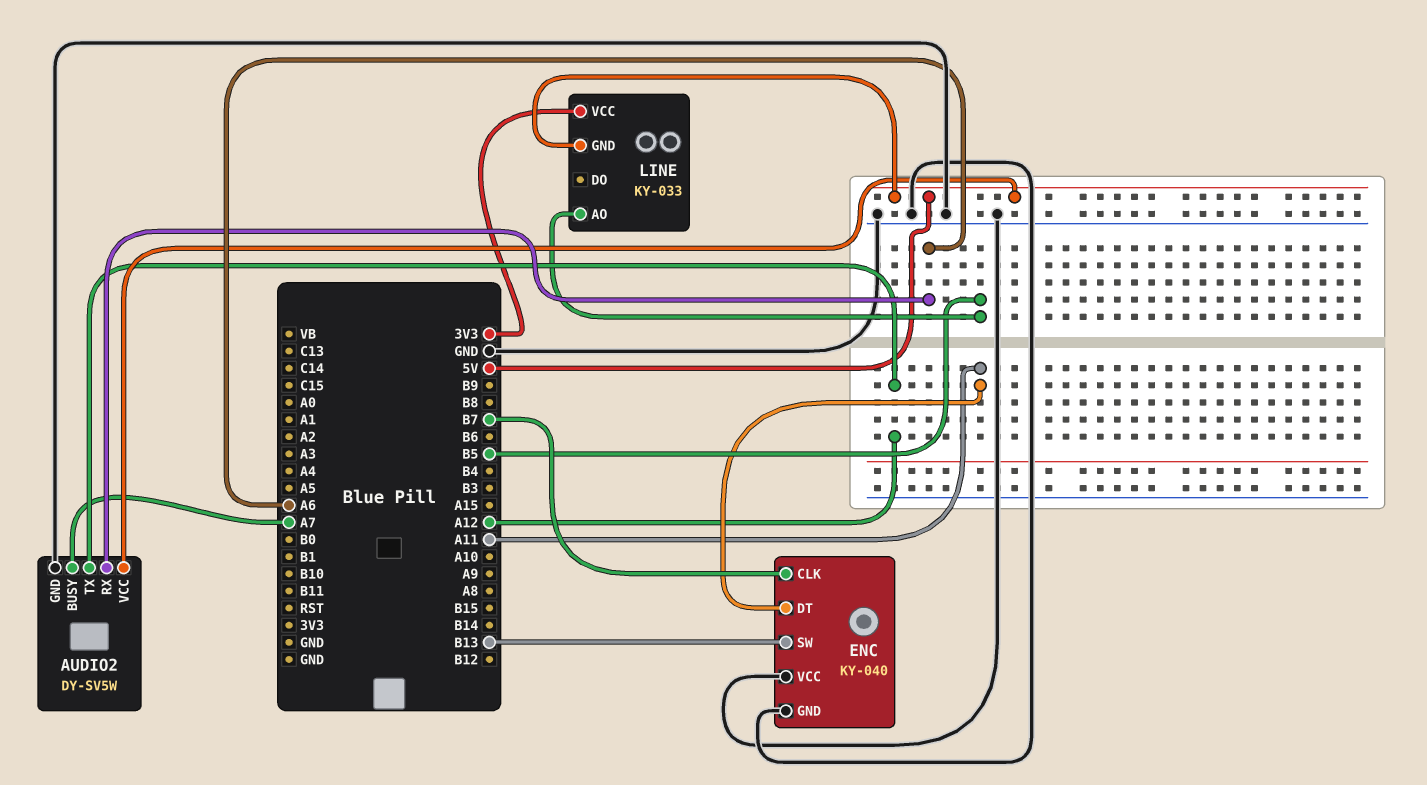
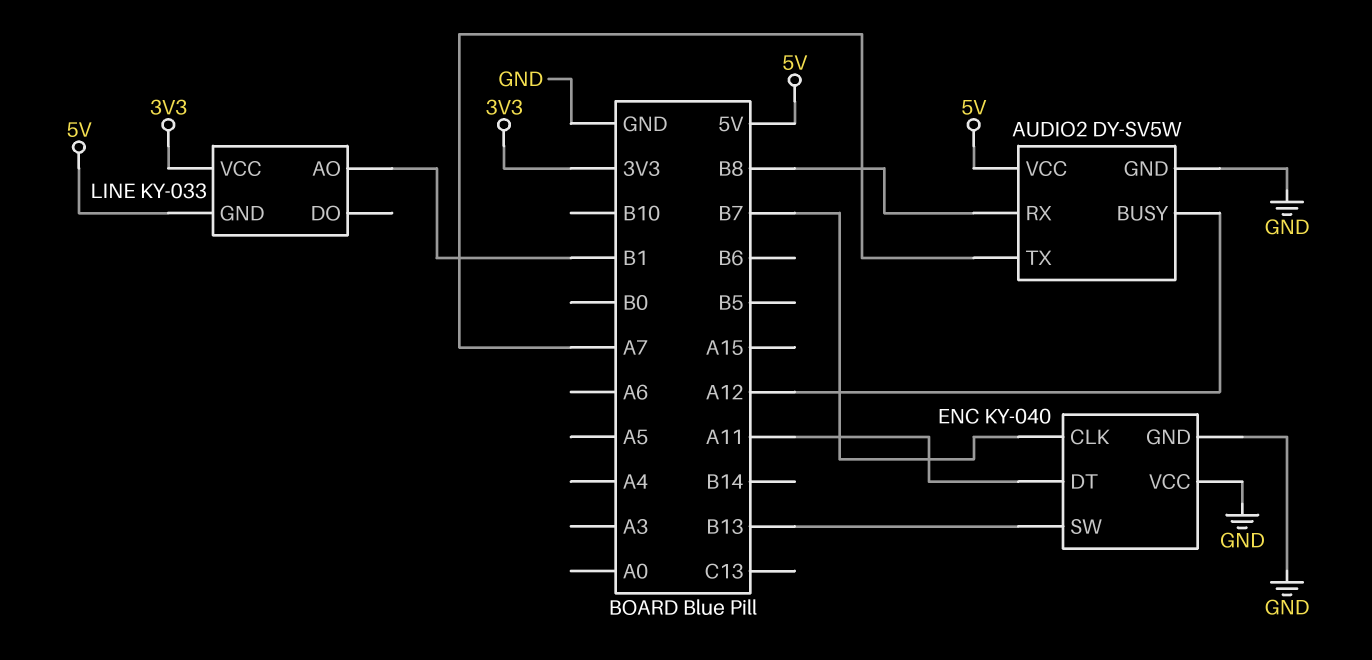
AUDIO2 pin BUSY: A7 -> A12
AUDIO2 pin RX: A6 -> B8
AUDIO2 pin TX: A12 -> A7
LINE pin AO: B5 -> B1

